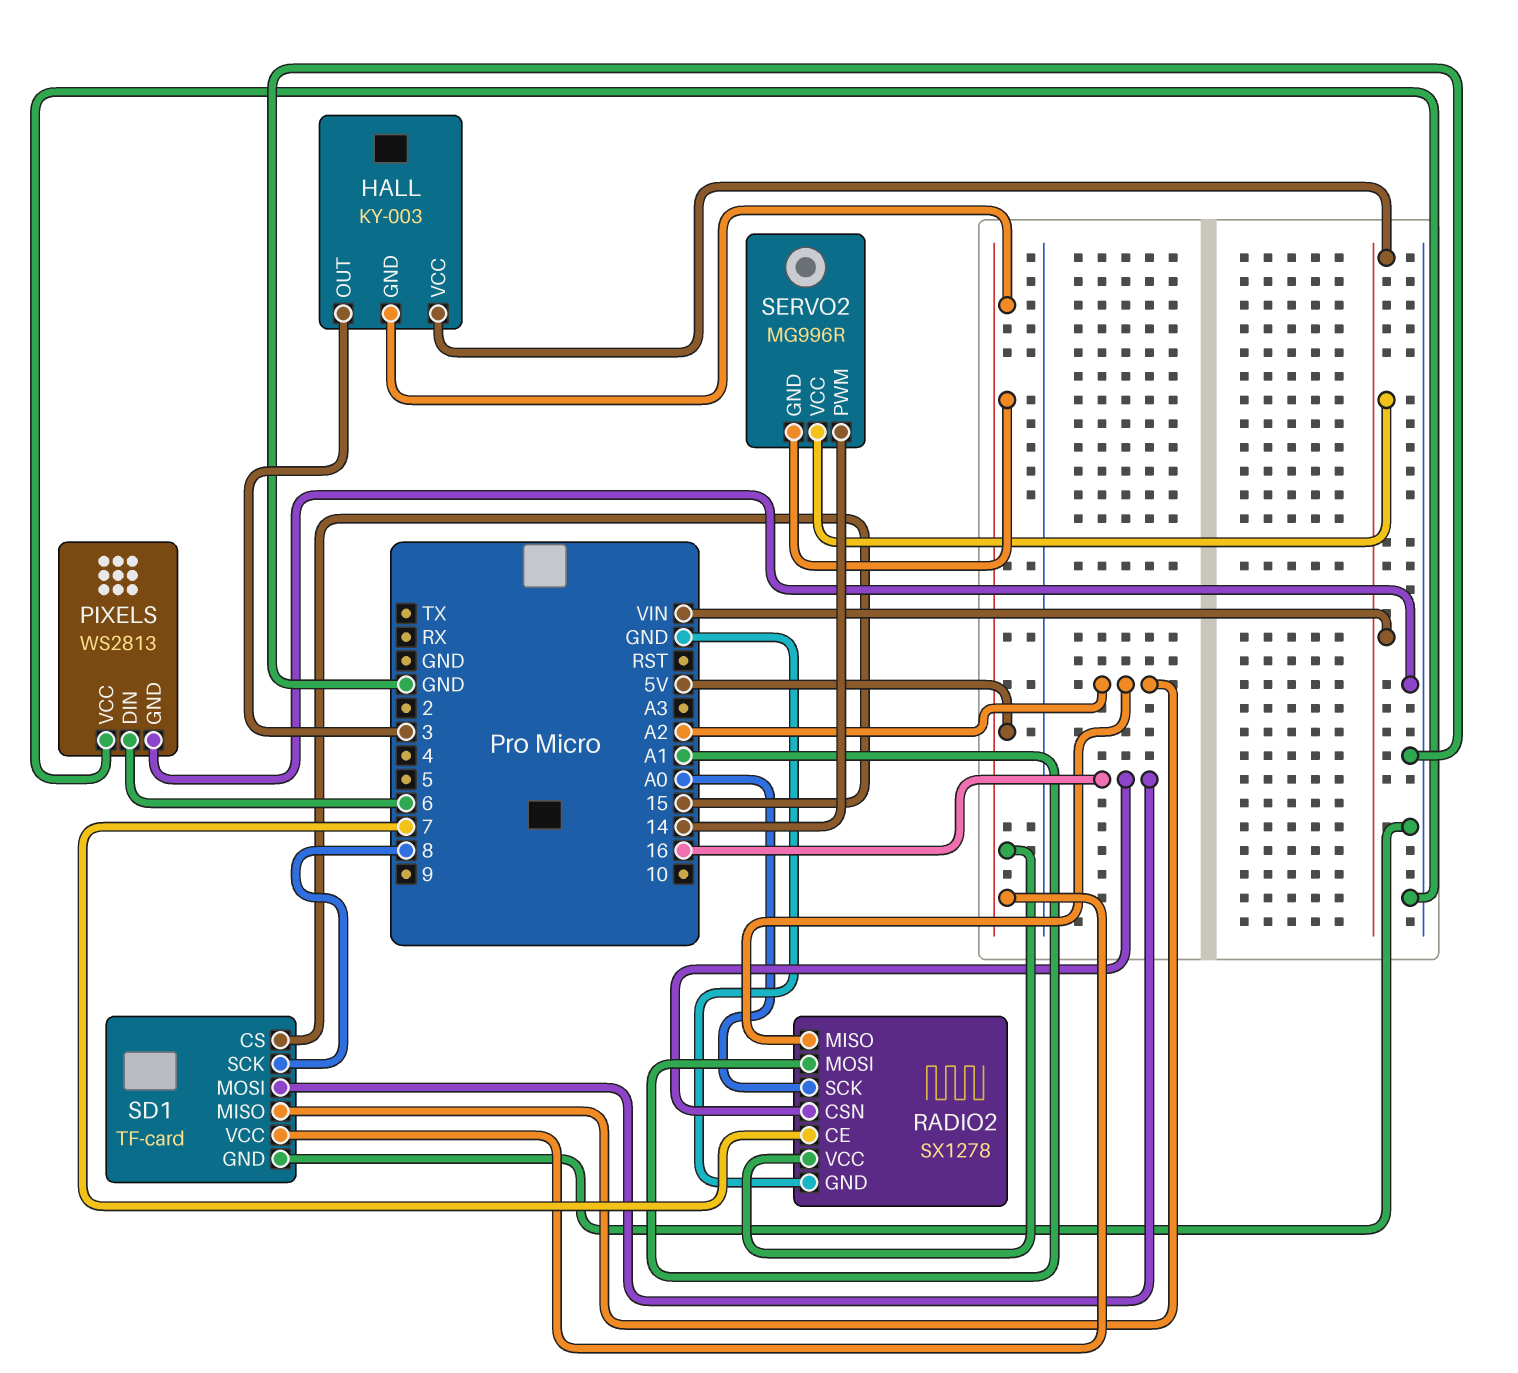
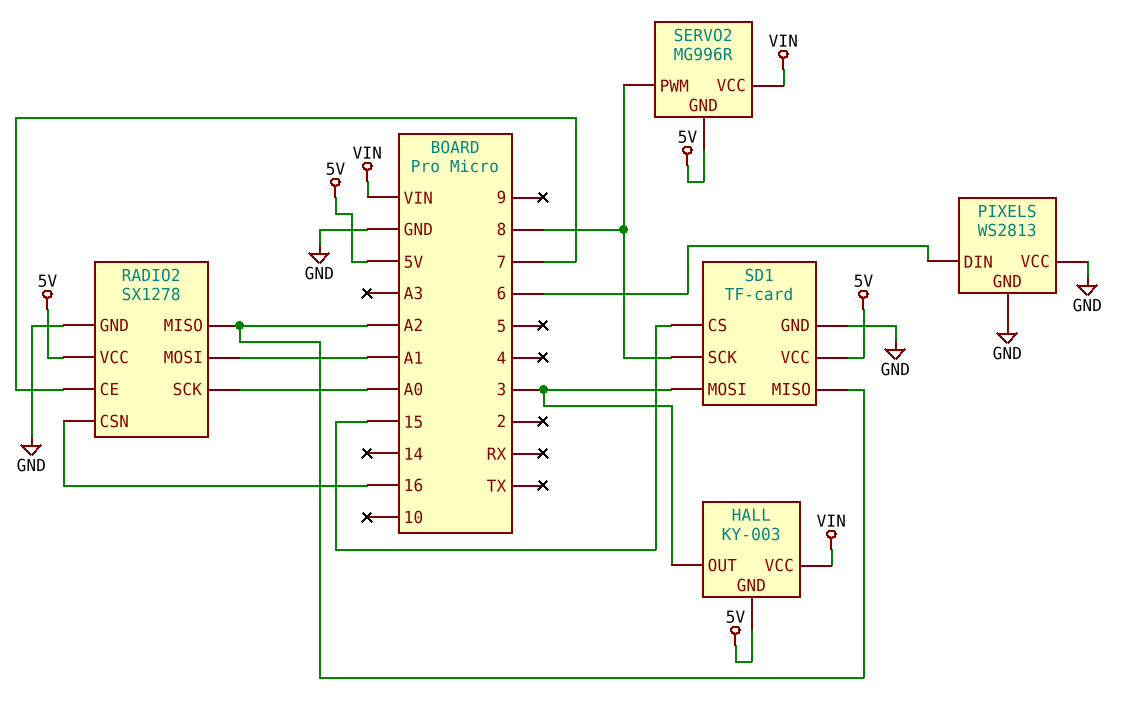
SD1 pin MOSI: 16 -> 3
SERVO2 pin PWM: 14 -> 8

